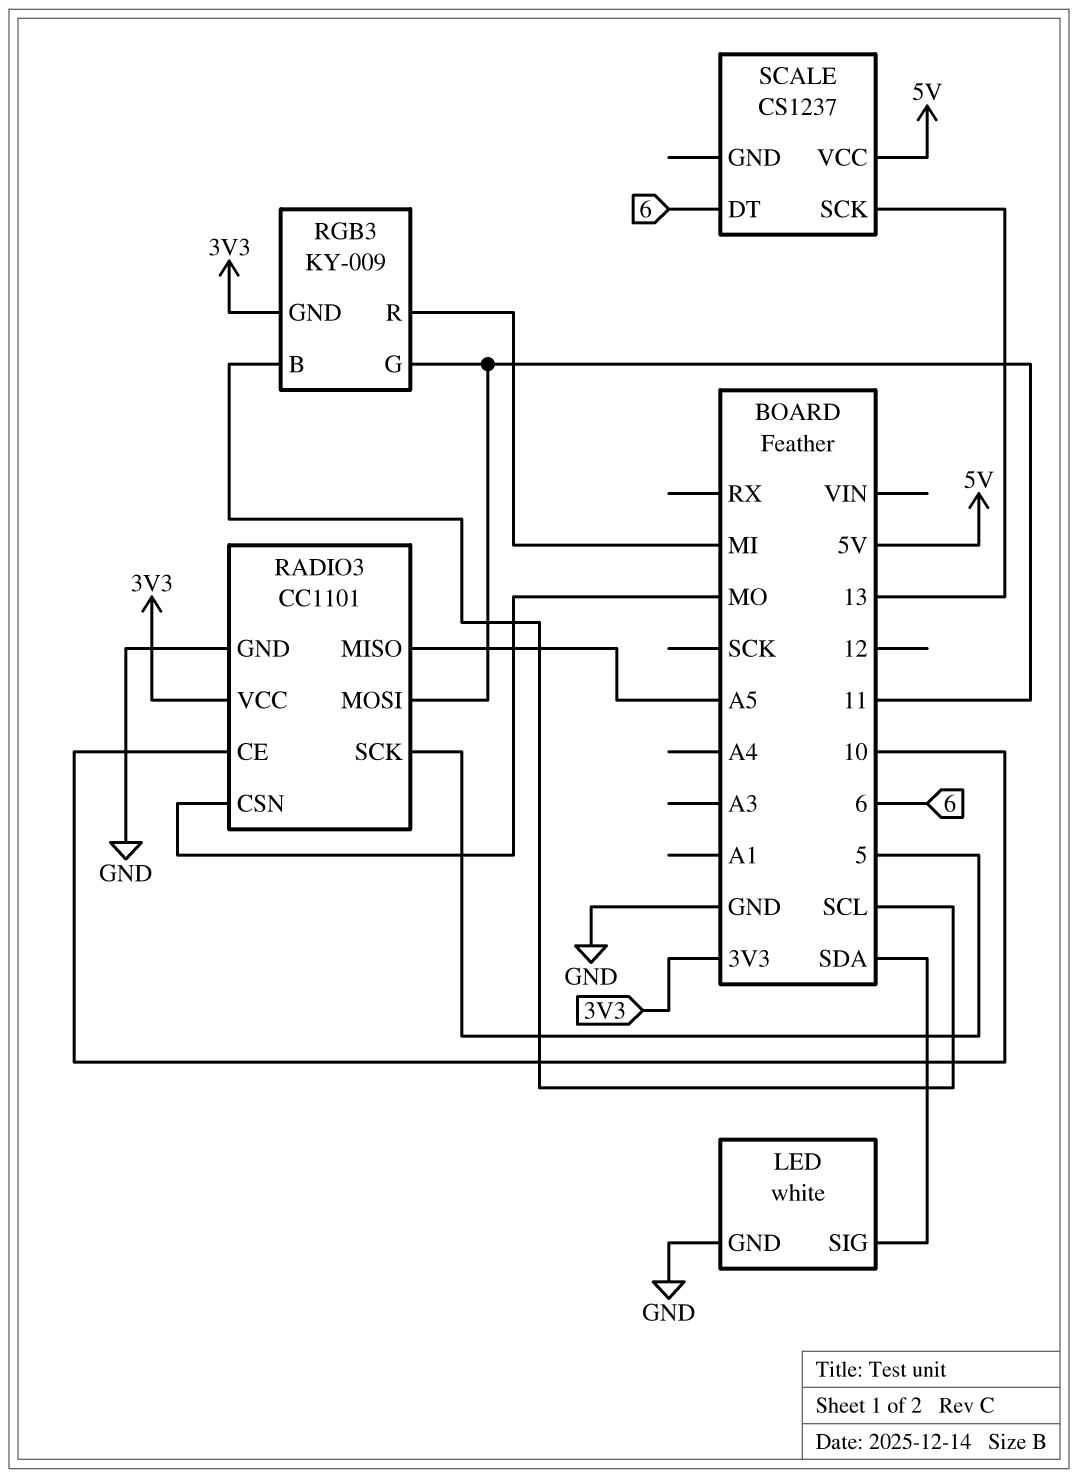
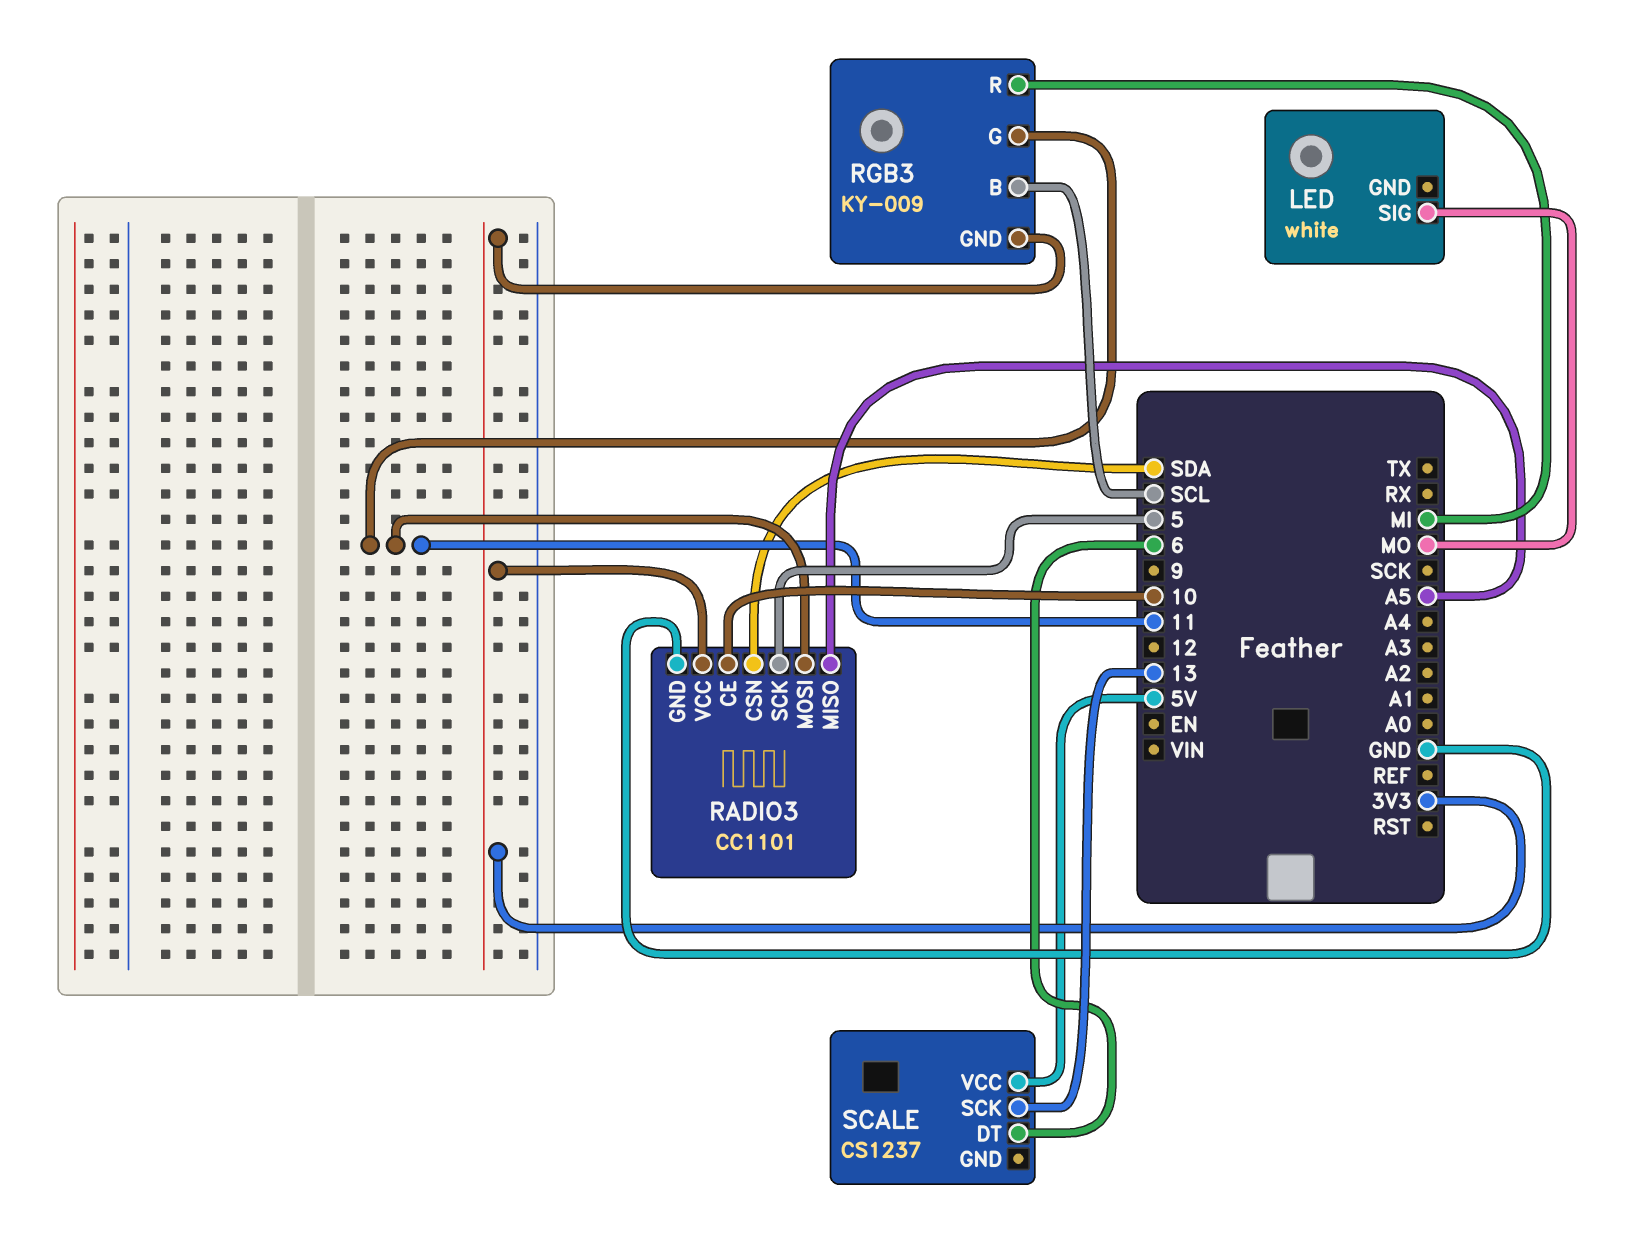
LED pin GND: GND -> none
LED pin SIG: SDA -> MO
RADIO3 pin CSN: MO -> SDA

